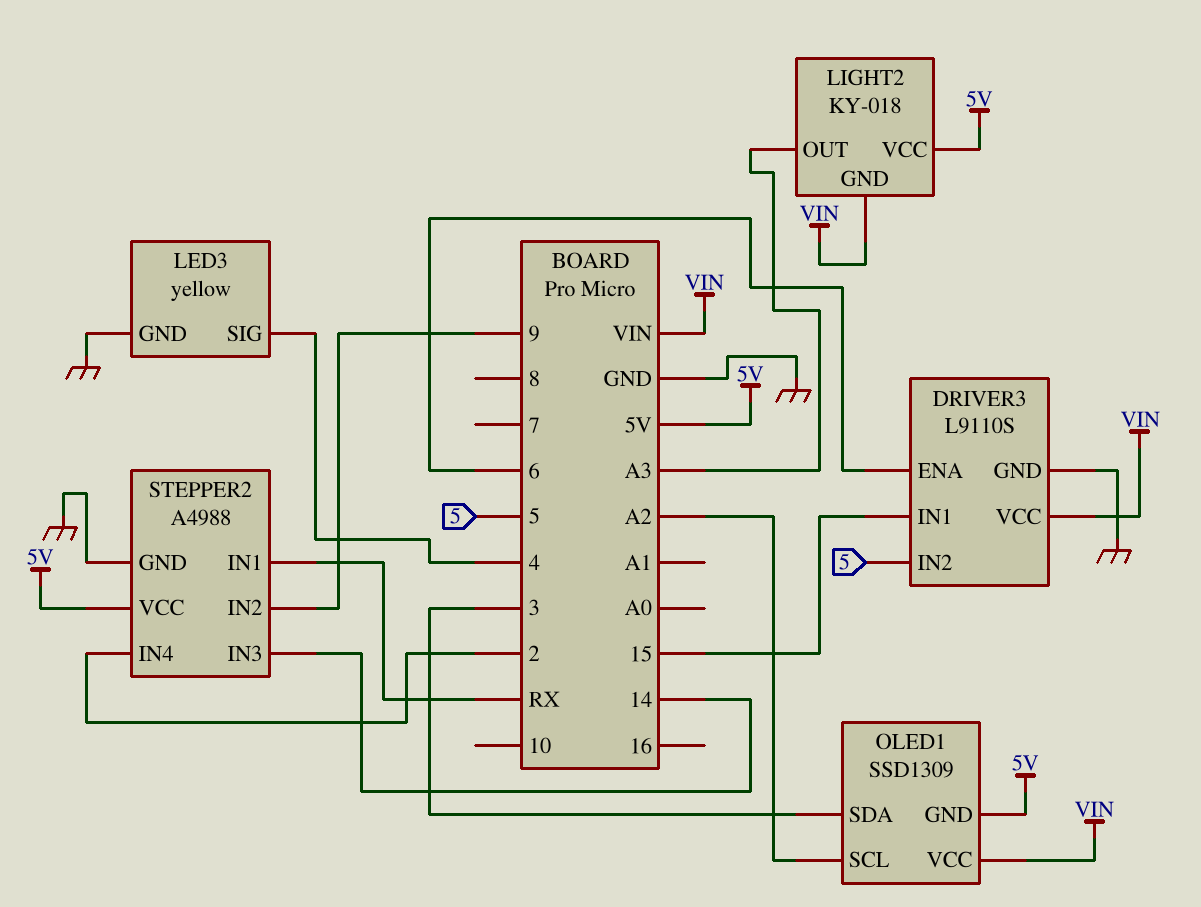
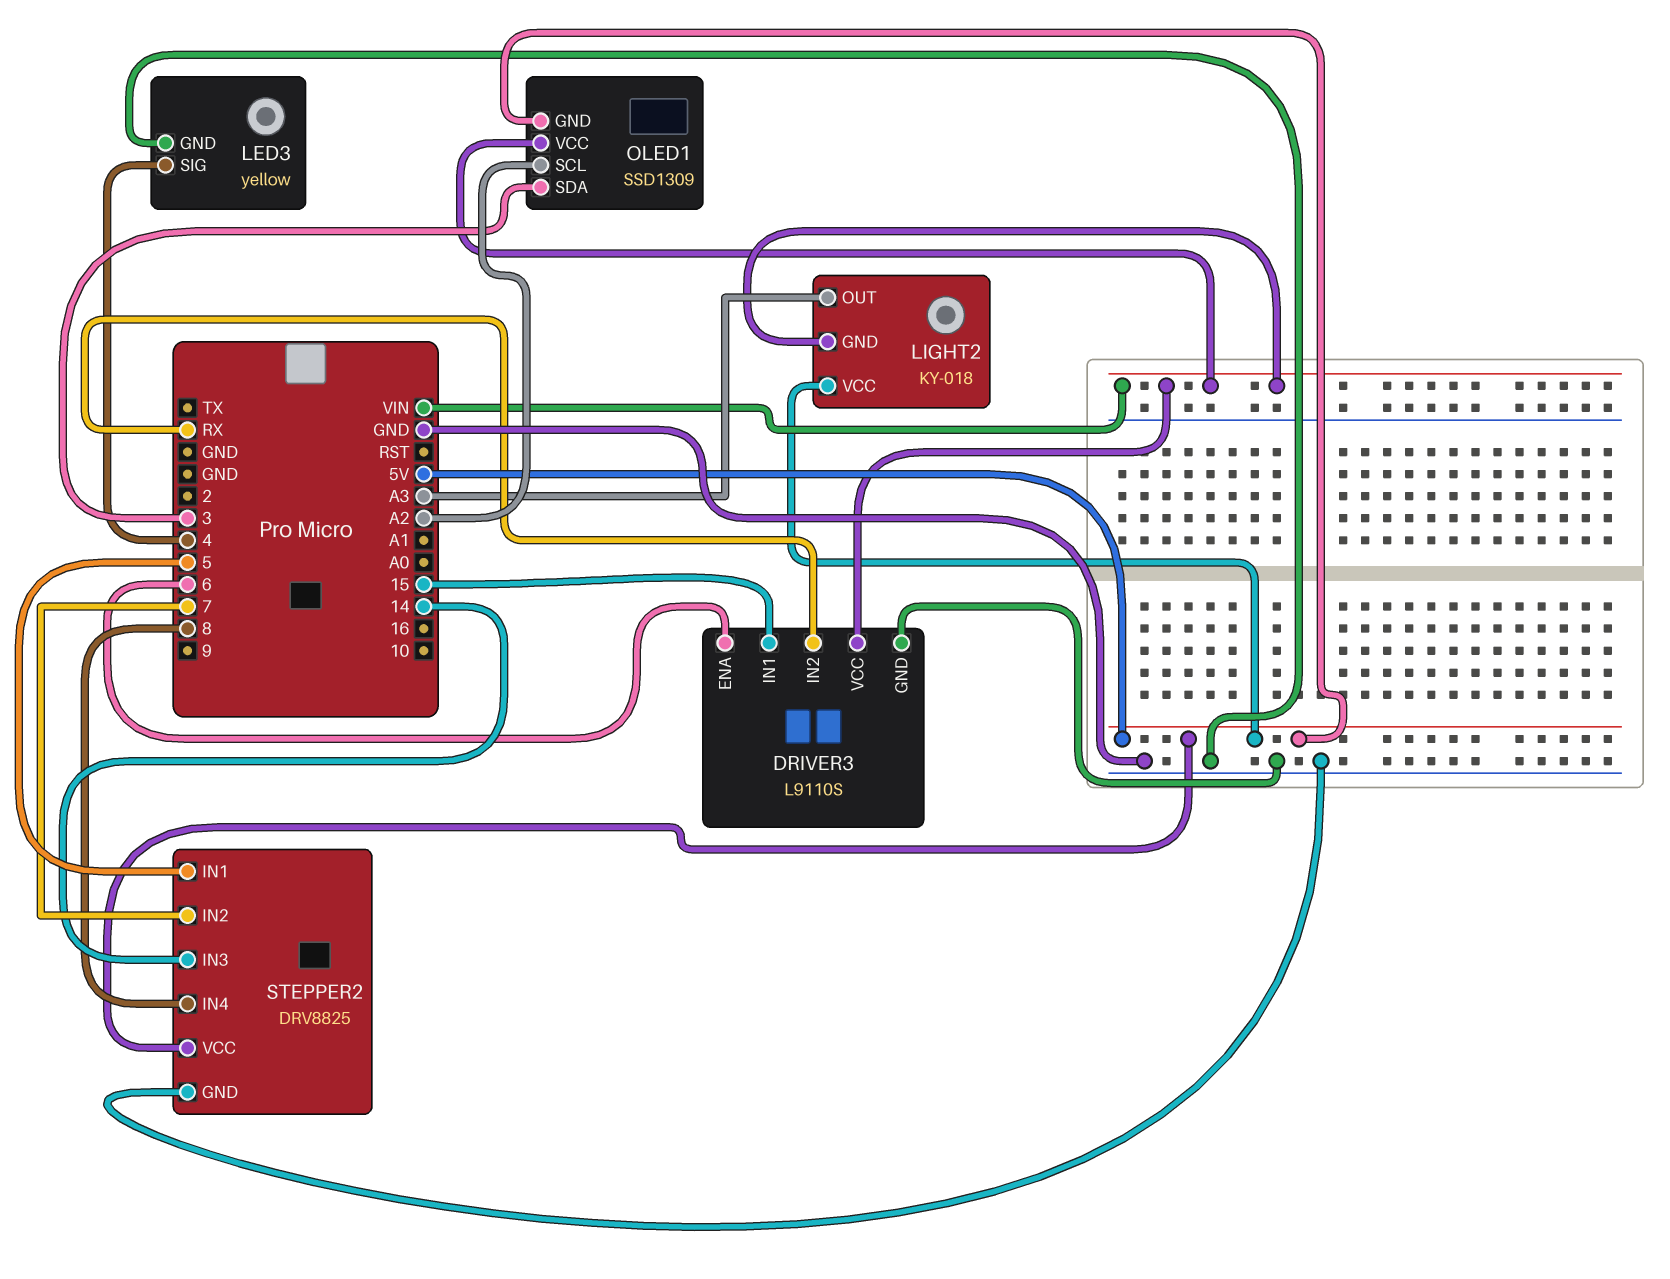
DRIVER3 pin IN2: 5 -> RX
STEPPER2: A4988 -> DRV8825
STEPPER2 pin IN1: RX -> 5
STEPPER2 pin IN2: 9 -> 7
STEPPER2 pin IN4: 2 -> 8

